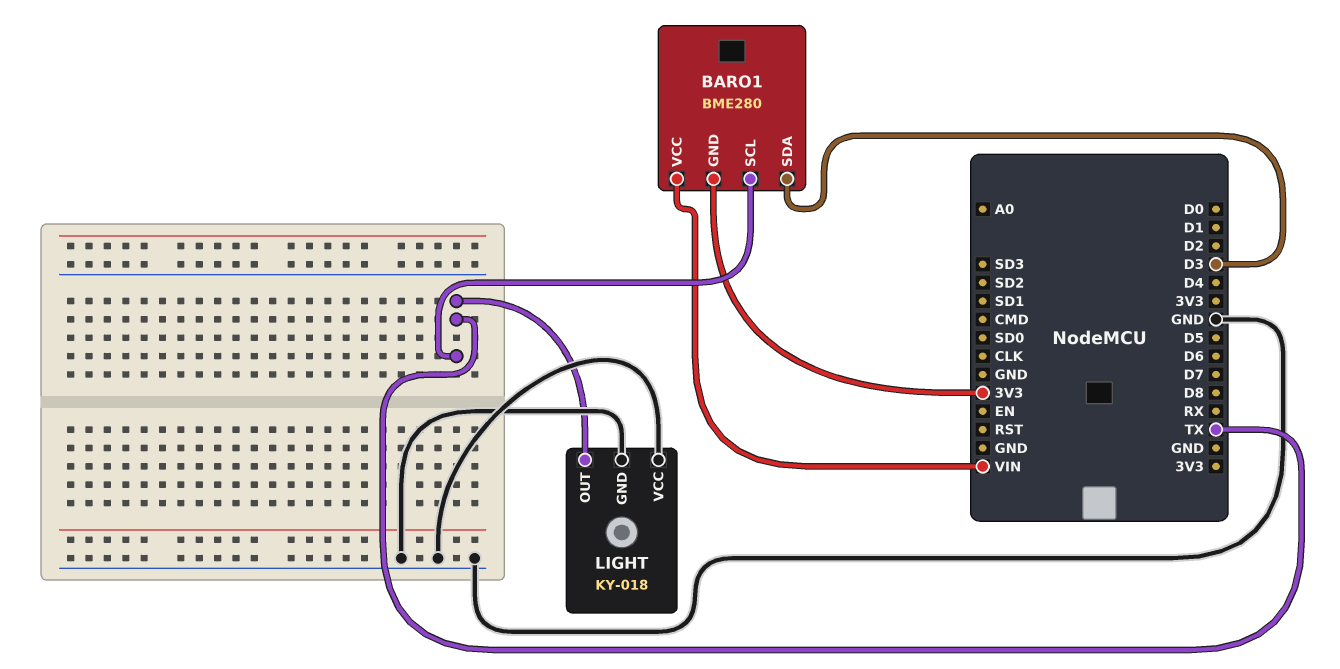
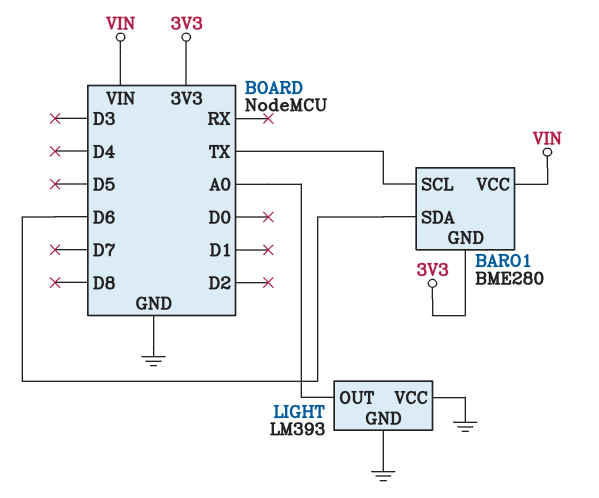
BARO1 pin SDA: D3 -> D6
LIGHT: KY-018 -> LM393
LIGHT pin OUT: TX -> A0

